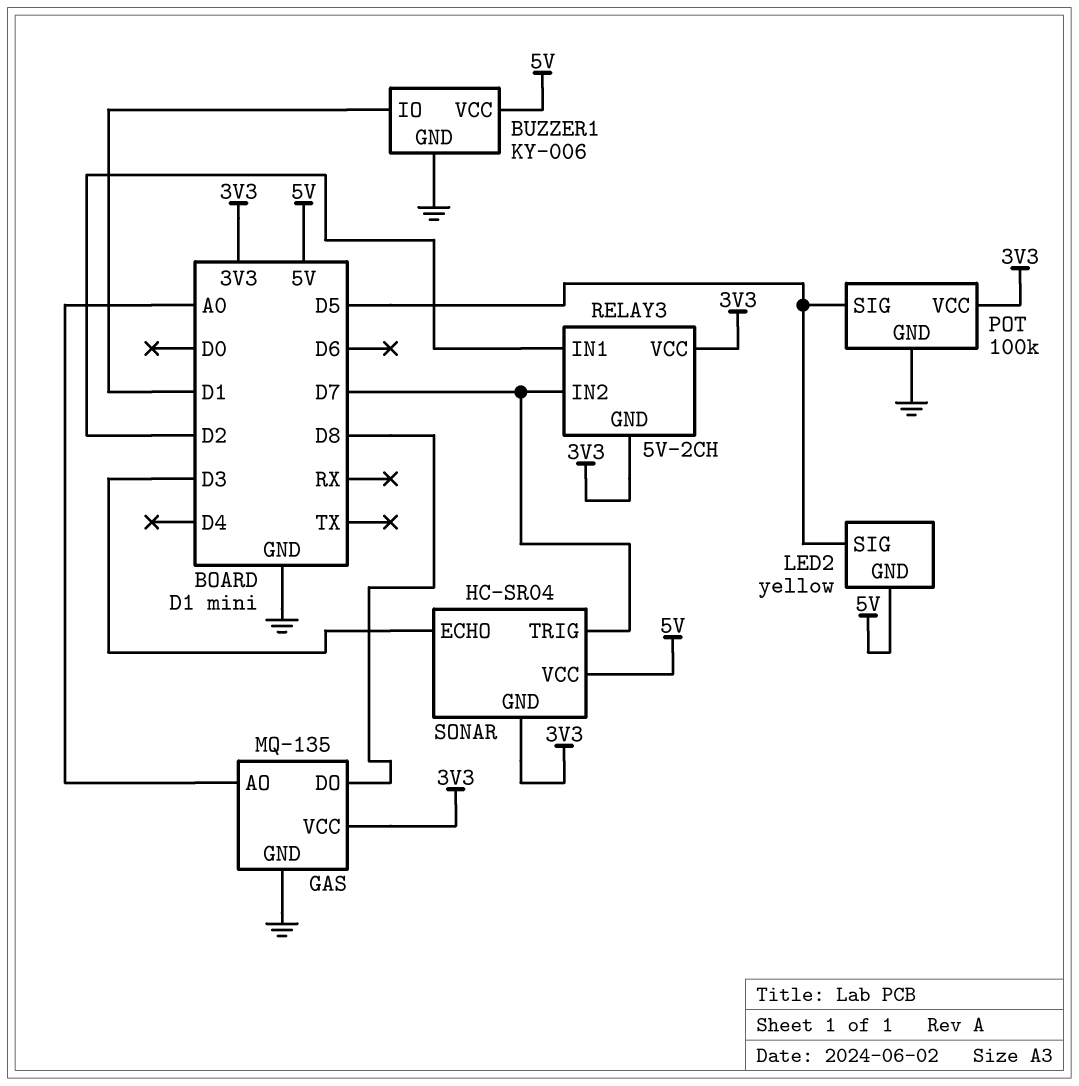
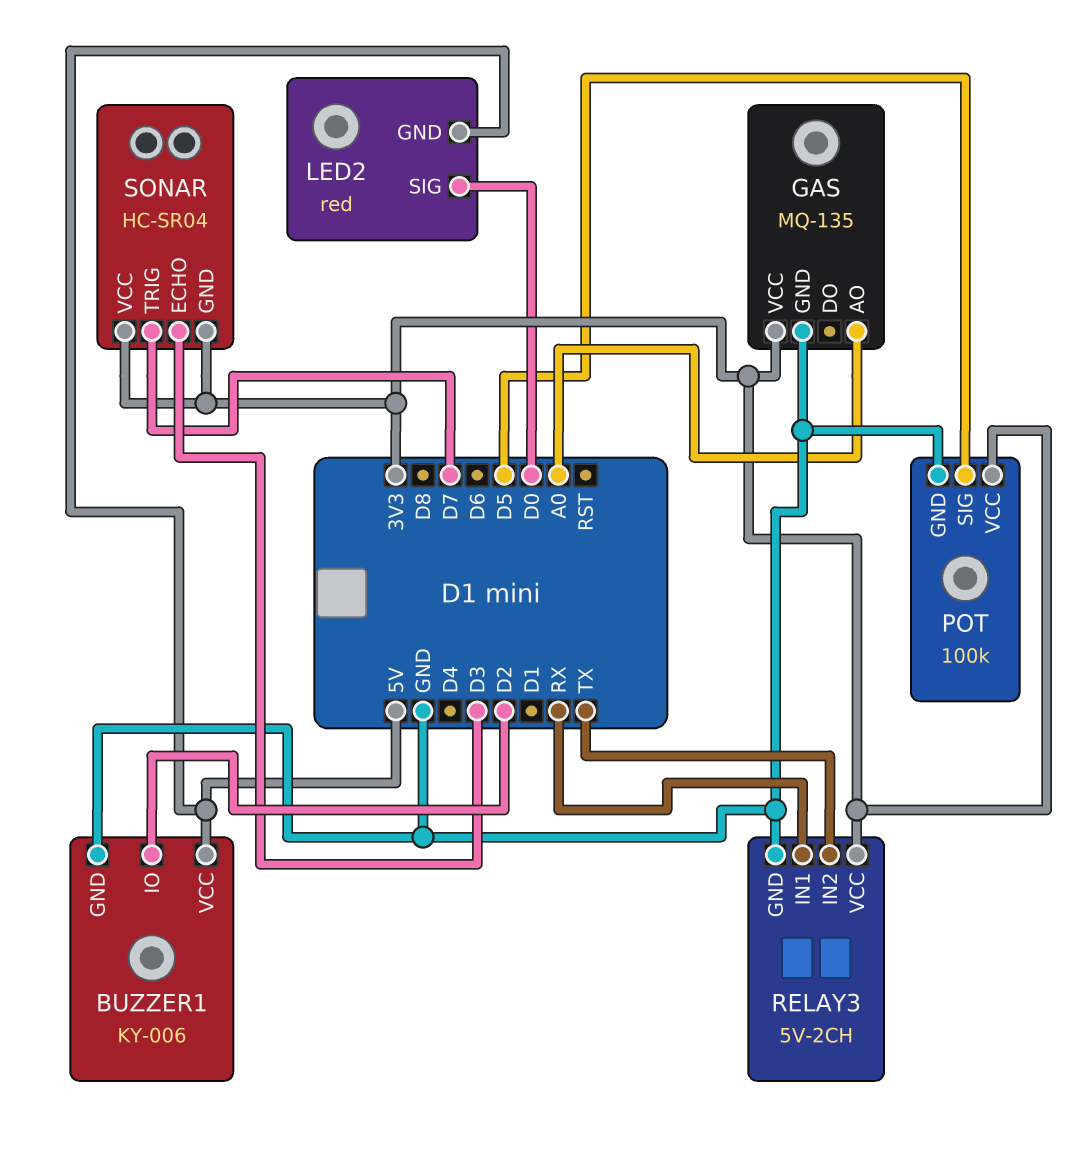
BUZZER1 pin IO: D1 -> D2
GAS pin DO: D8 -> none
LED2: yellow -> red
LED2 pin SIG: D5 -> D0
RELAY3 pin GND: 3V3 -> GND
RELAY3 pin IN1: D2 -> RX
RELAY3 pin IN2: D7 -> TX
SONAR pin VCC: 5V -> 3V3

